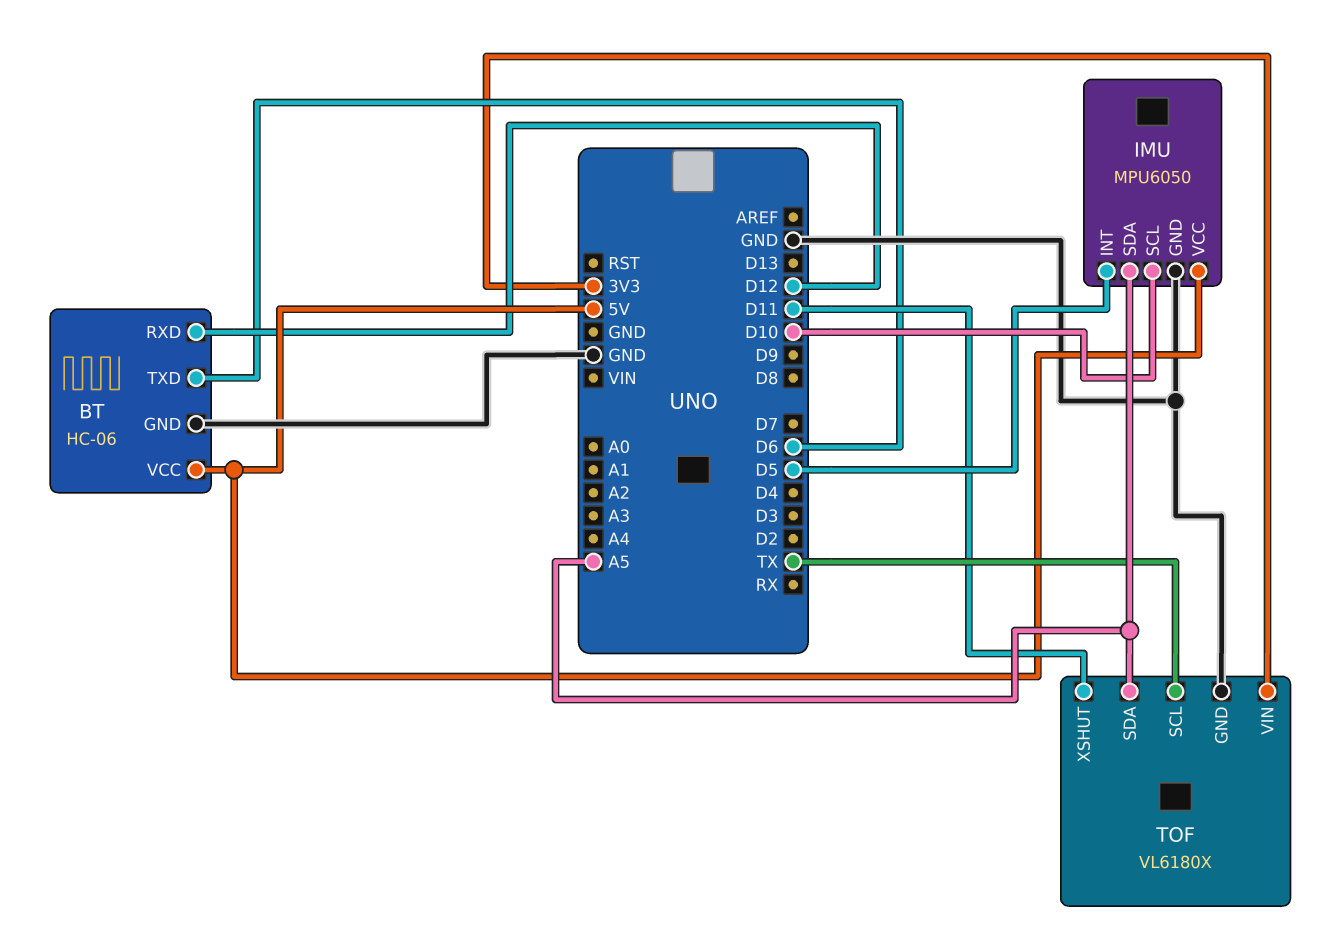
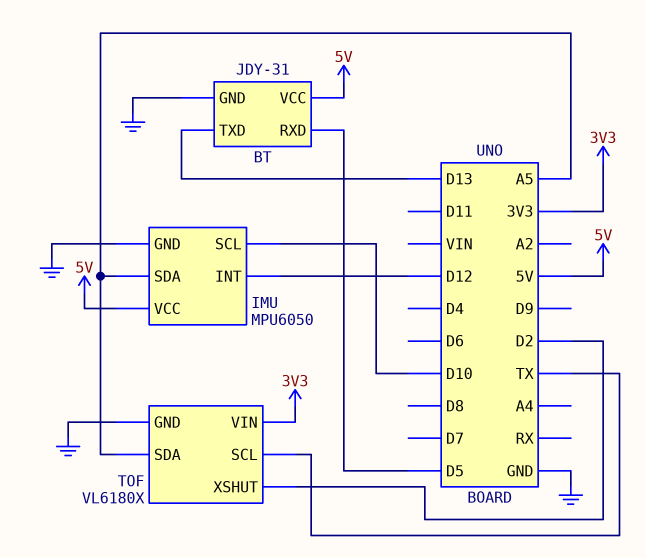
BT: HC-06 -> JDY-31
BT pin RXD: D12 -> D5
BT pin TXD: D6 -> D13
IMU pin INT: D5 -> D12
TOF pin XSHUT: D11 -> D2

